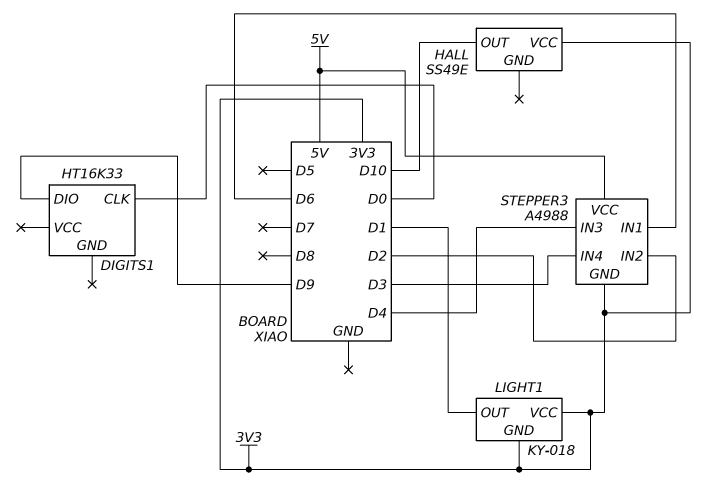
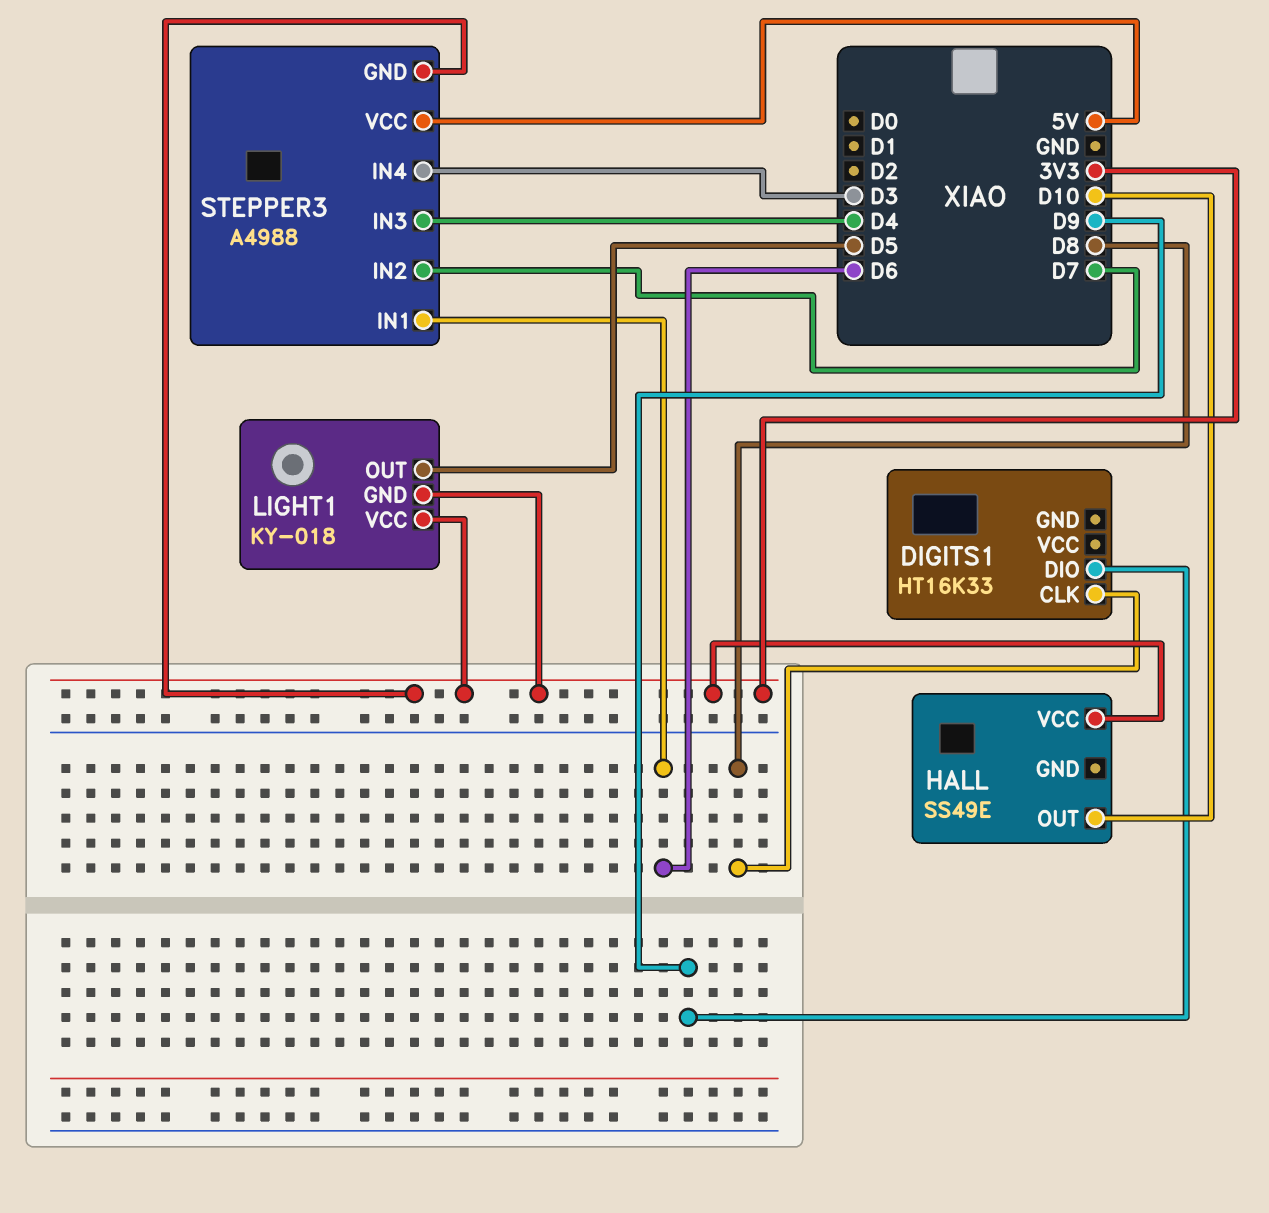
DIGITS1 pin CLK: D0 -> D8
LIGHT1 pin OUT: D1 -> D5
STEPPER3 pin IN2: D2 -> D7

